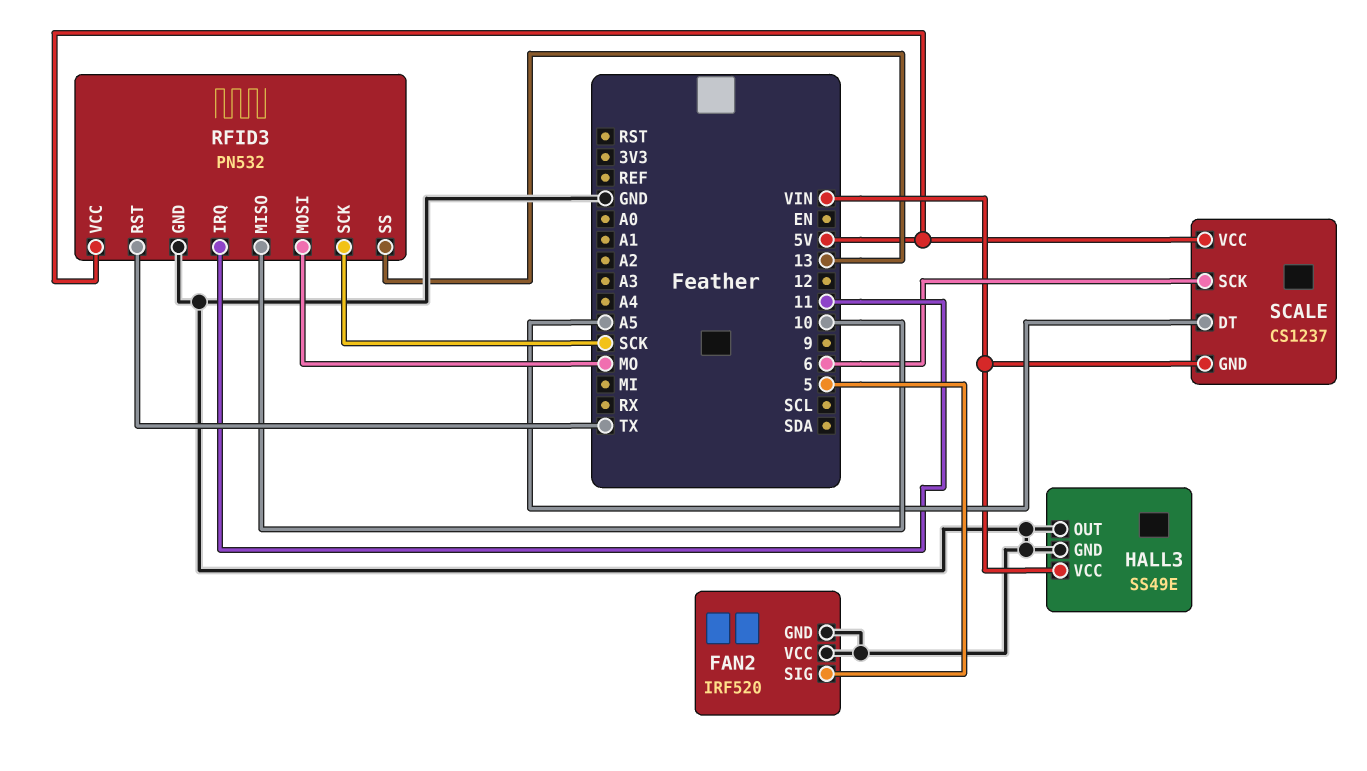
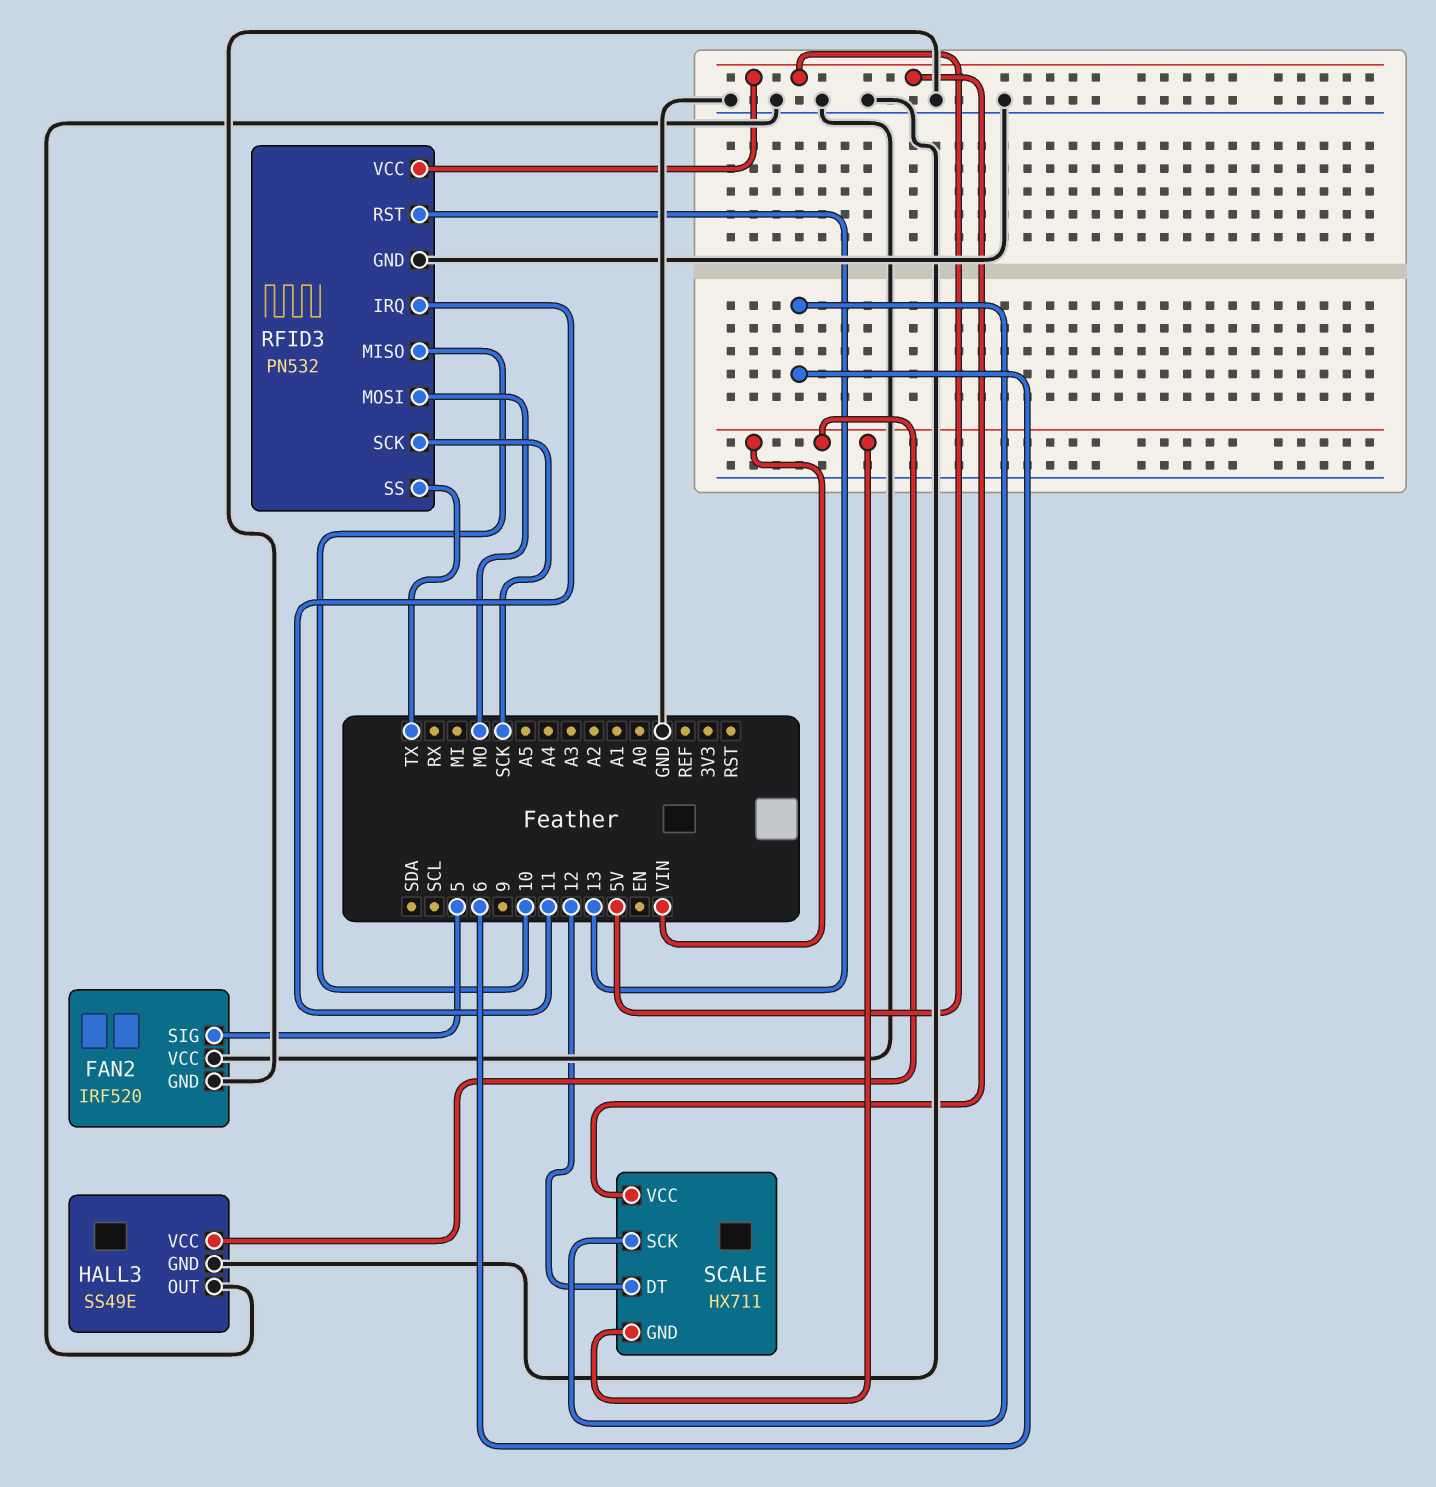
RFID3 pin RST: TX -> 13
RFID3 pin SS: 13 -> TX
SCALE: CS1237 -> HX711
SCALE pin DT: A5 -> 12

